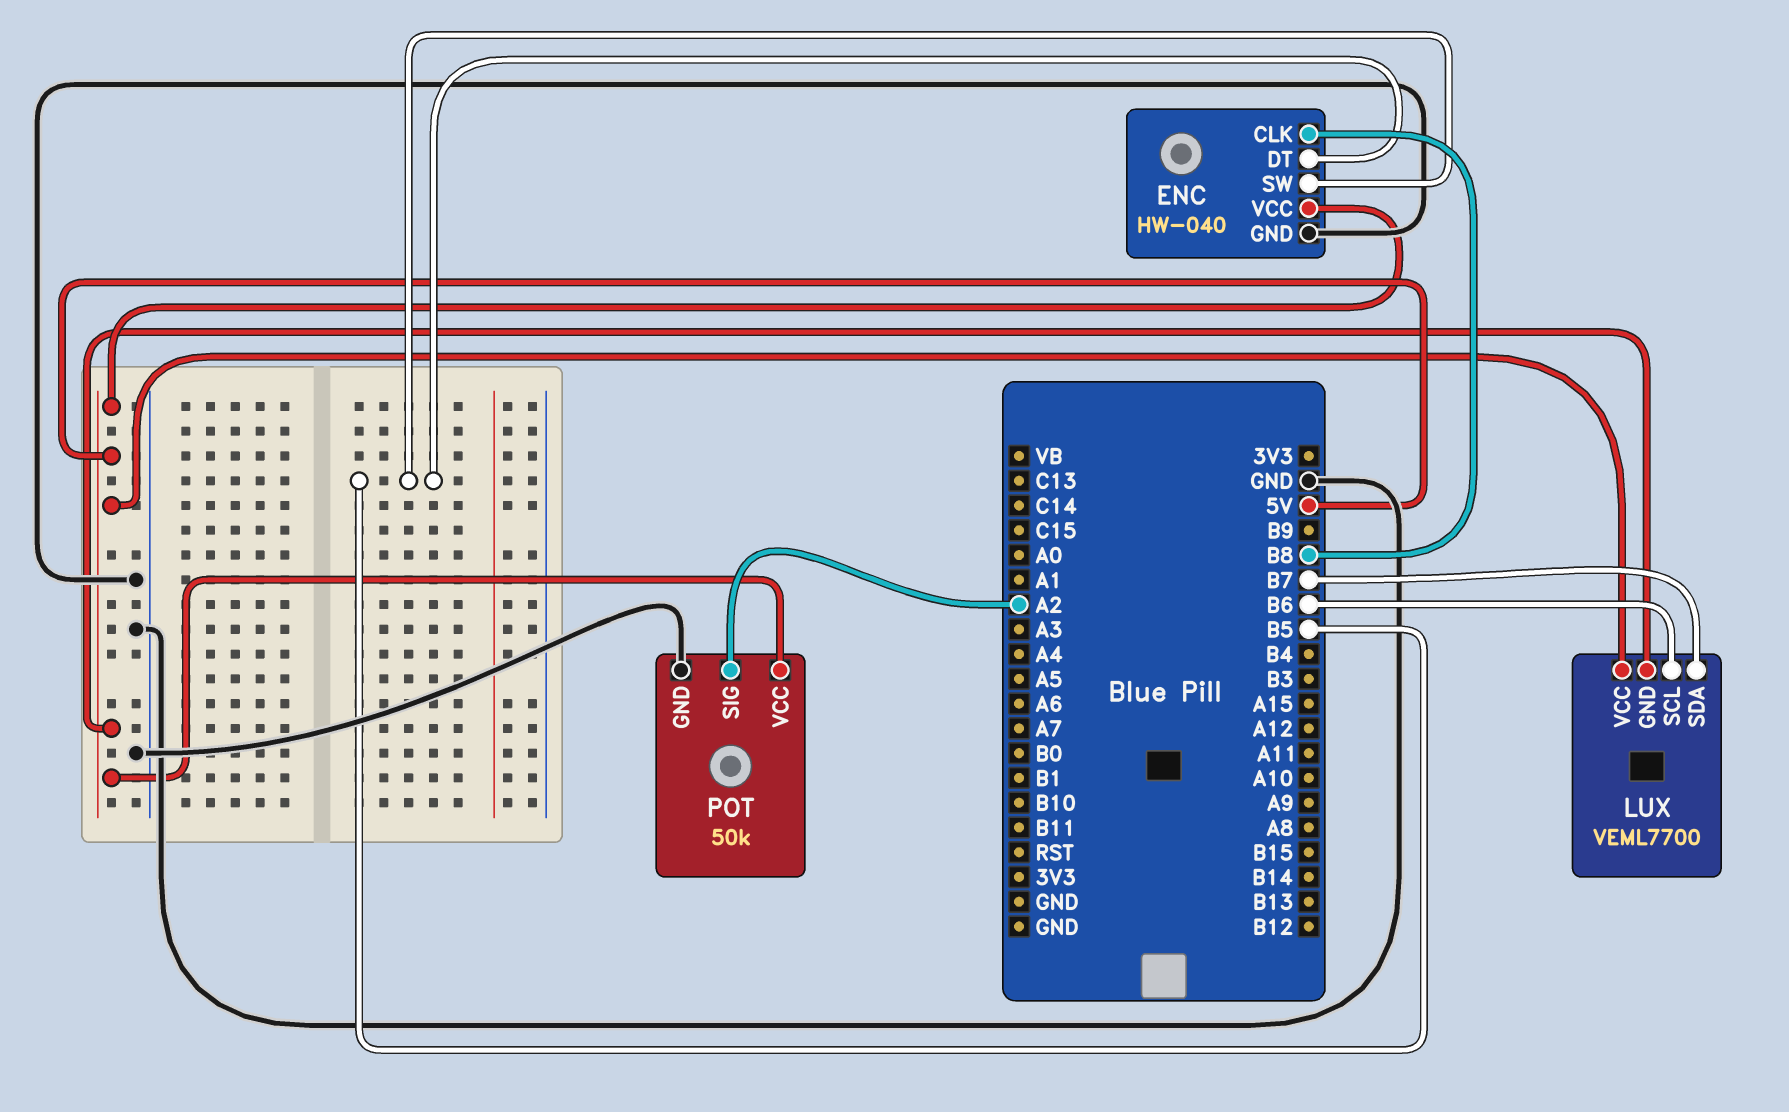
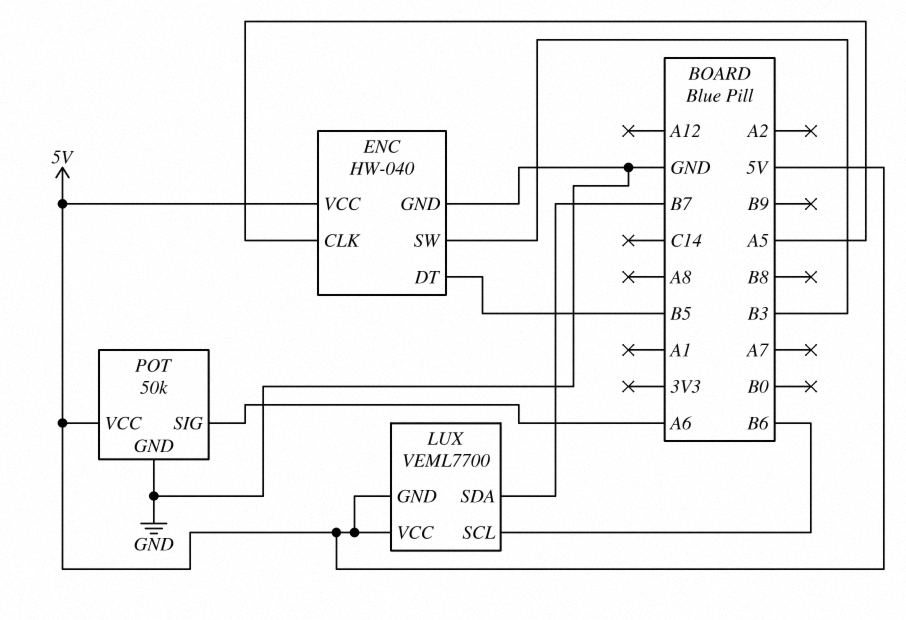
ENC pin CLK: B8 -> A5
ENC pin SW: B5 -> B3
POT pin SIG: A2 -> A6

